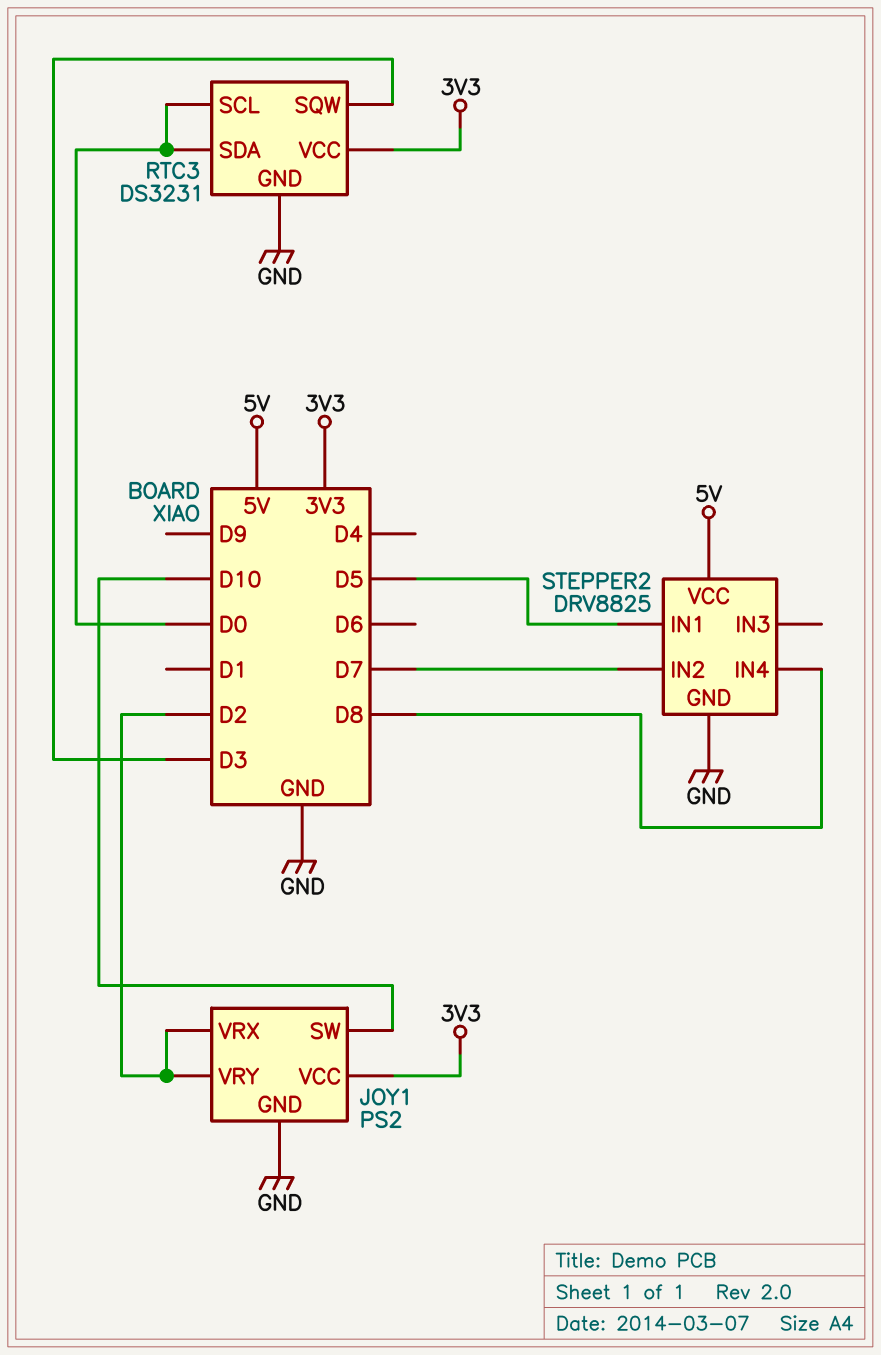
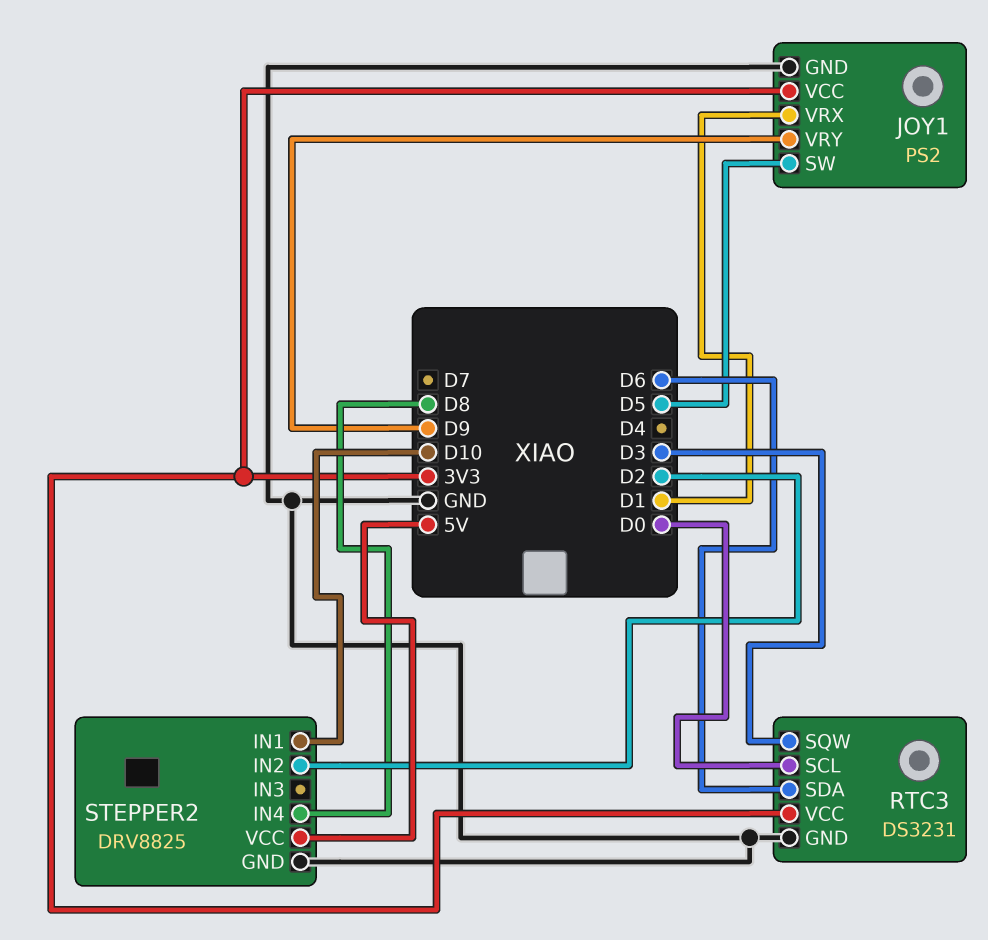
JOY1 pin SW: D10 -> D5
JOY1 pin VRX: D2 -> D1
JOY1 pin VRY: D2 -> D9
RTC3 pin SDA: D0 -> D6
STEPPER2 pin IN1: D5 -> D10
STEPPER2 pin IN2: D7 -> D2

